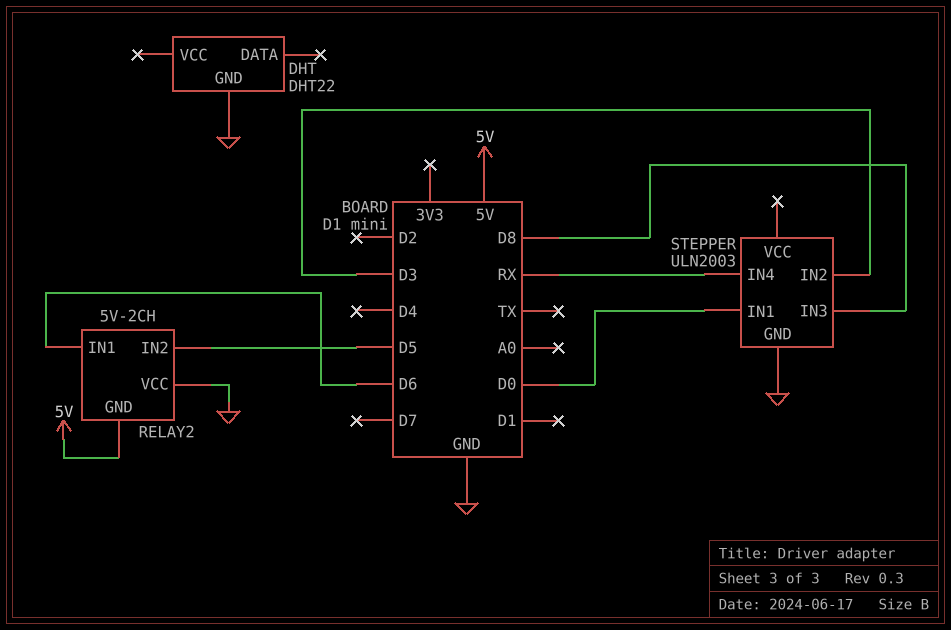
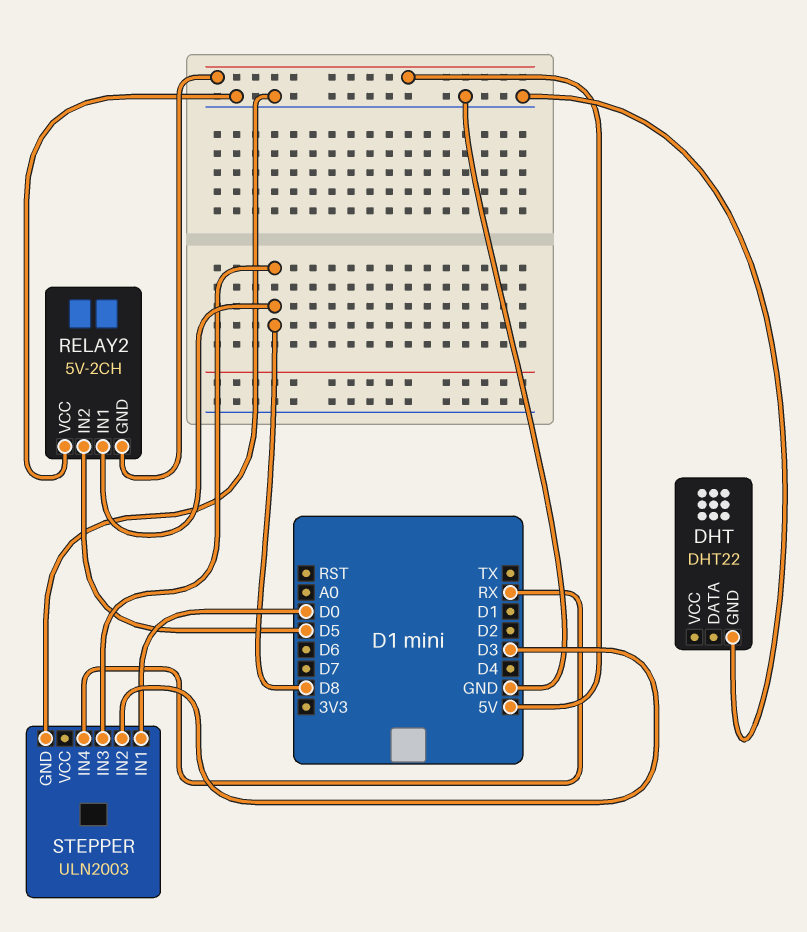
RELAY2 pin IN1: D6 -> D8

